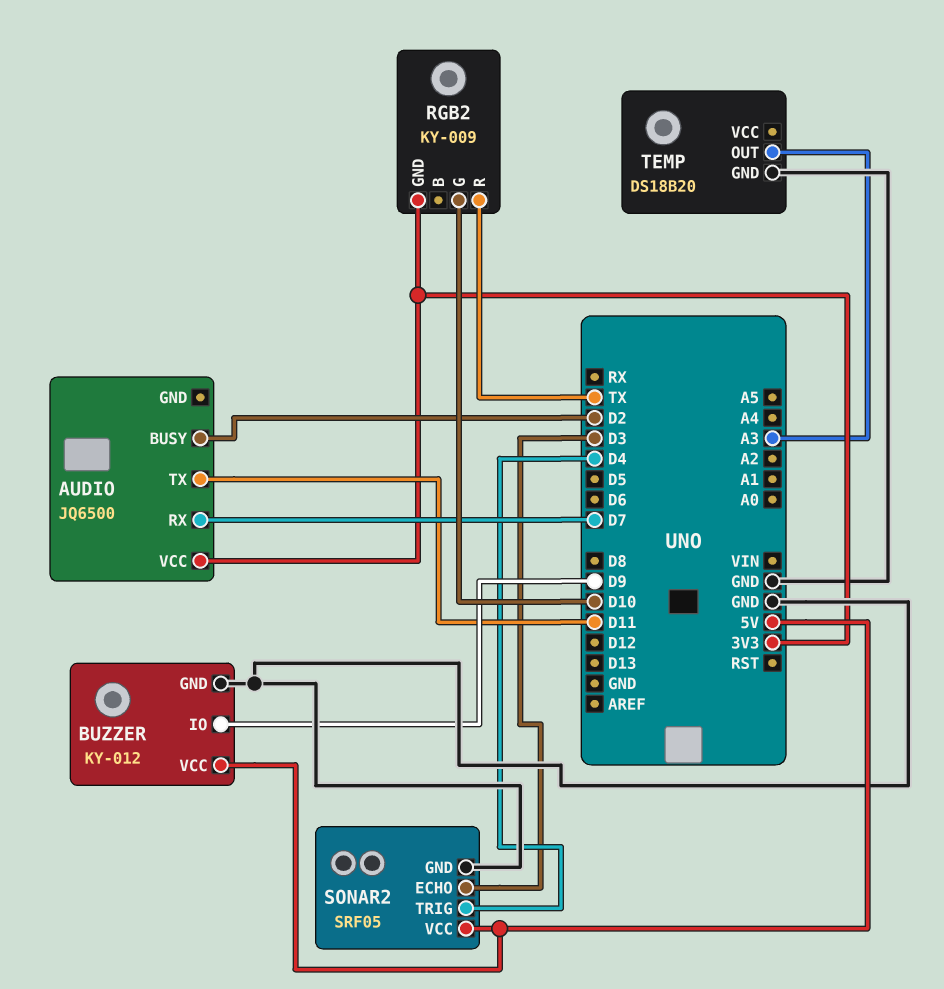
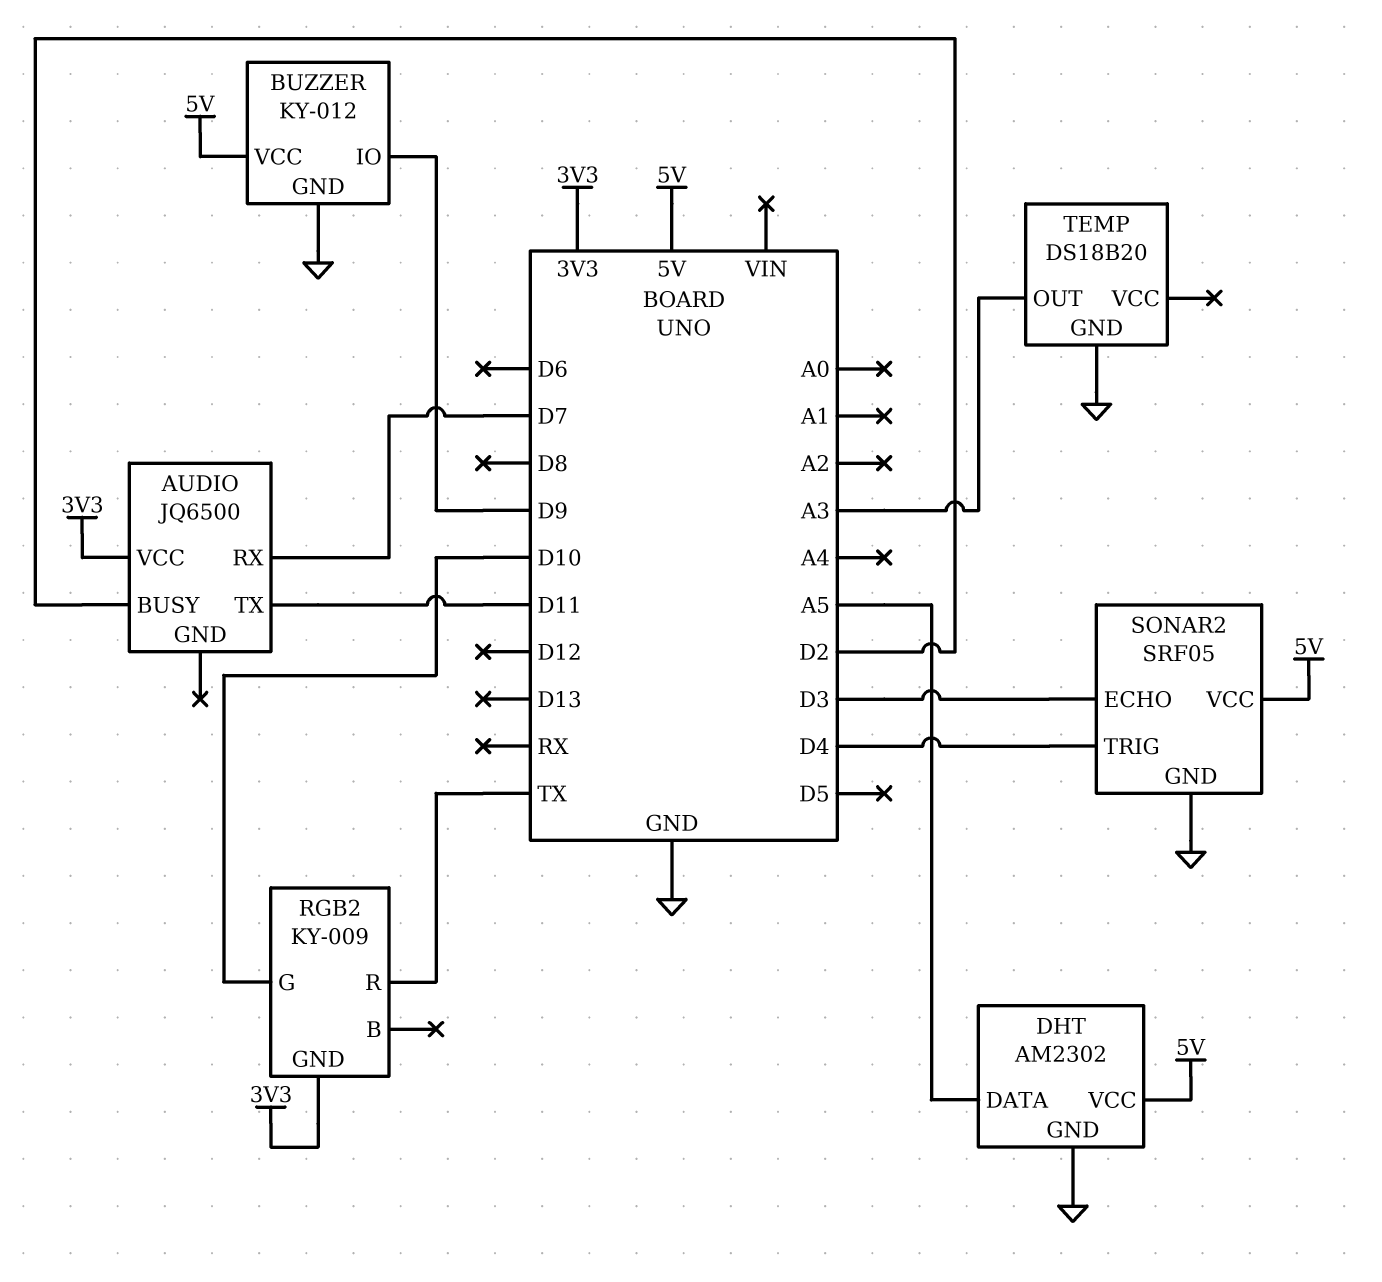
DHT: none -> AM2302
DHT pin DATA: none -> A5
DHT pin GND: none -> GND
DHT pin VCC: none -> 5V

